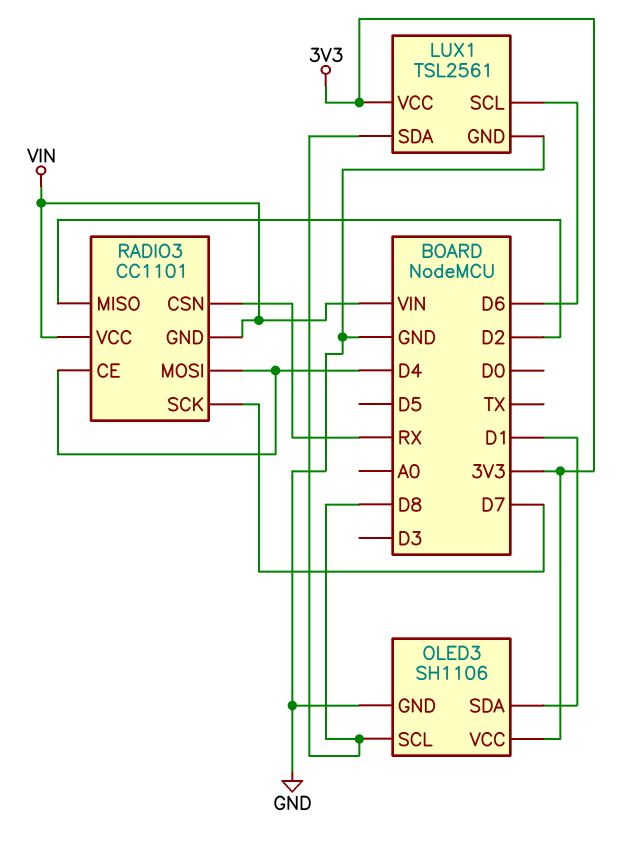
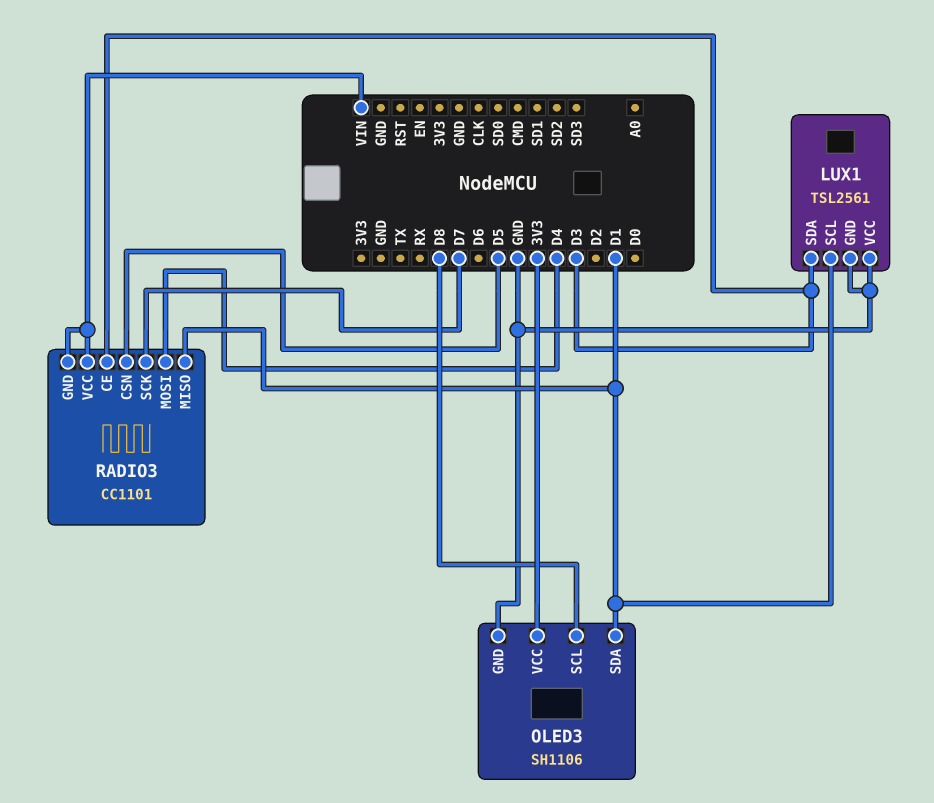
LUX1 pin SCL: D6 -> D1
LUX1 pin SDA: D8 -> D3
LUX1 pin VCC: 3V3 -> GND
RADIO3 pin CE: D4 -> D3
RADIO3 pin CSN: RX -> D5
RADIO3 pin MISO: D2 -> D1

